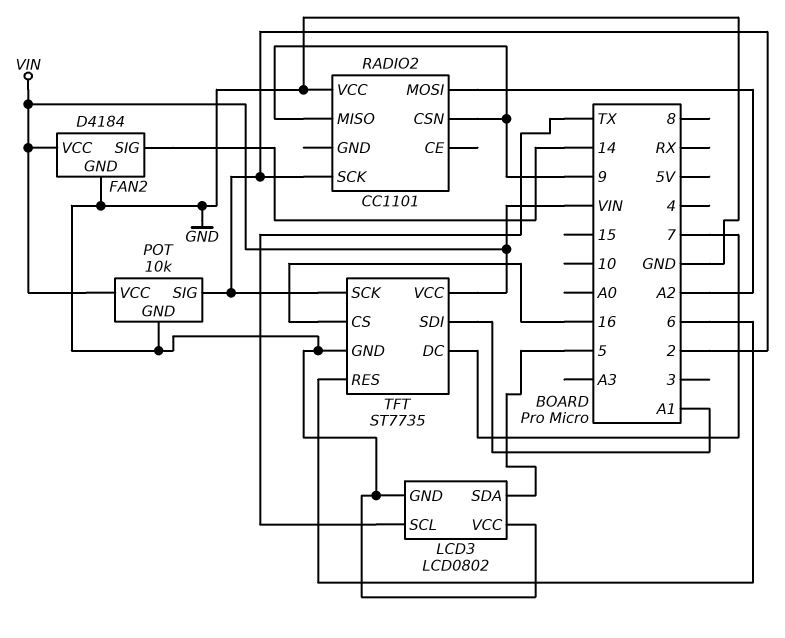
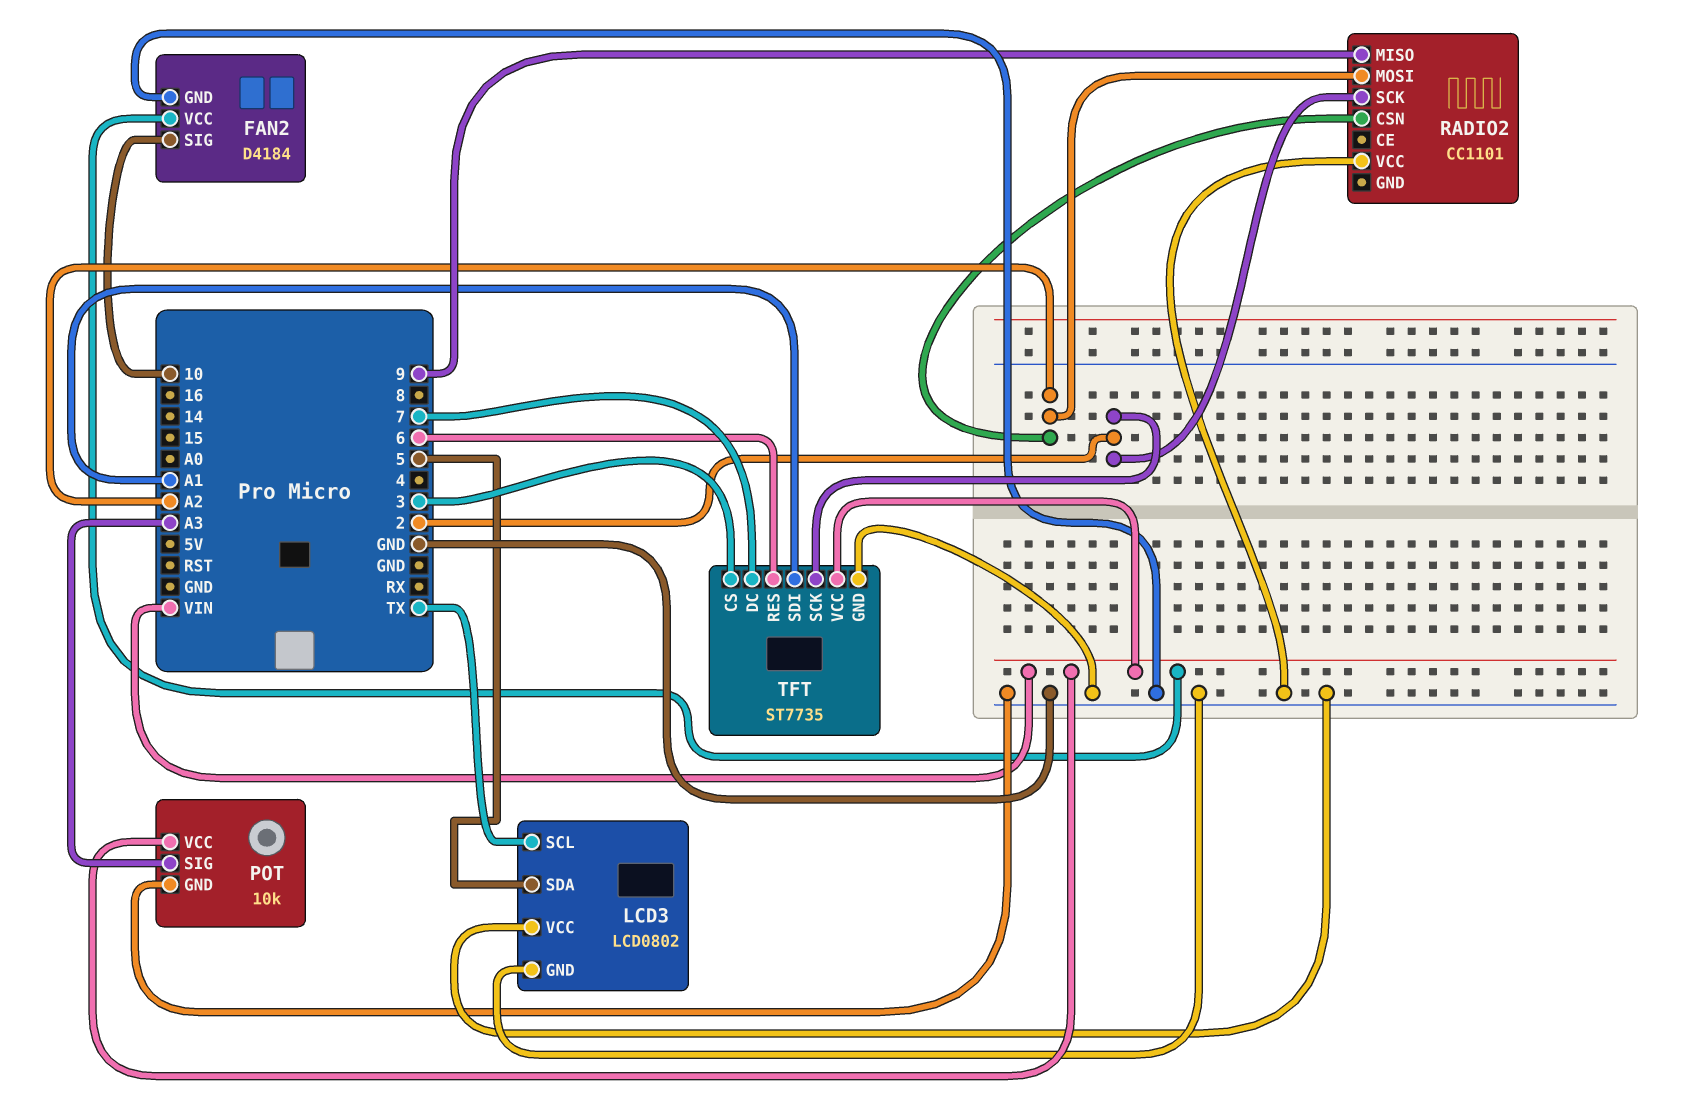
FAN2 pin SIG: 14 -> 10
POT pin SIG: 2 -> A3
RADIO2 pin CSN: 9 -> A2
TFT pin CS: 16 -> 3

